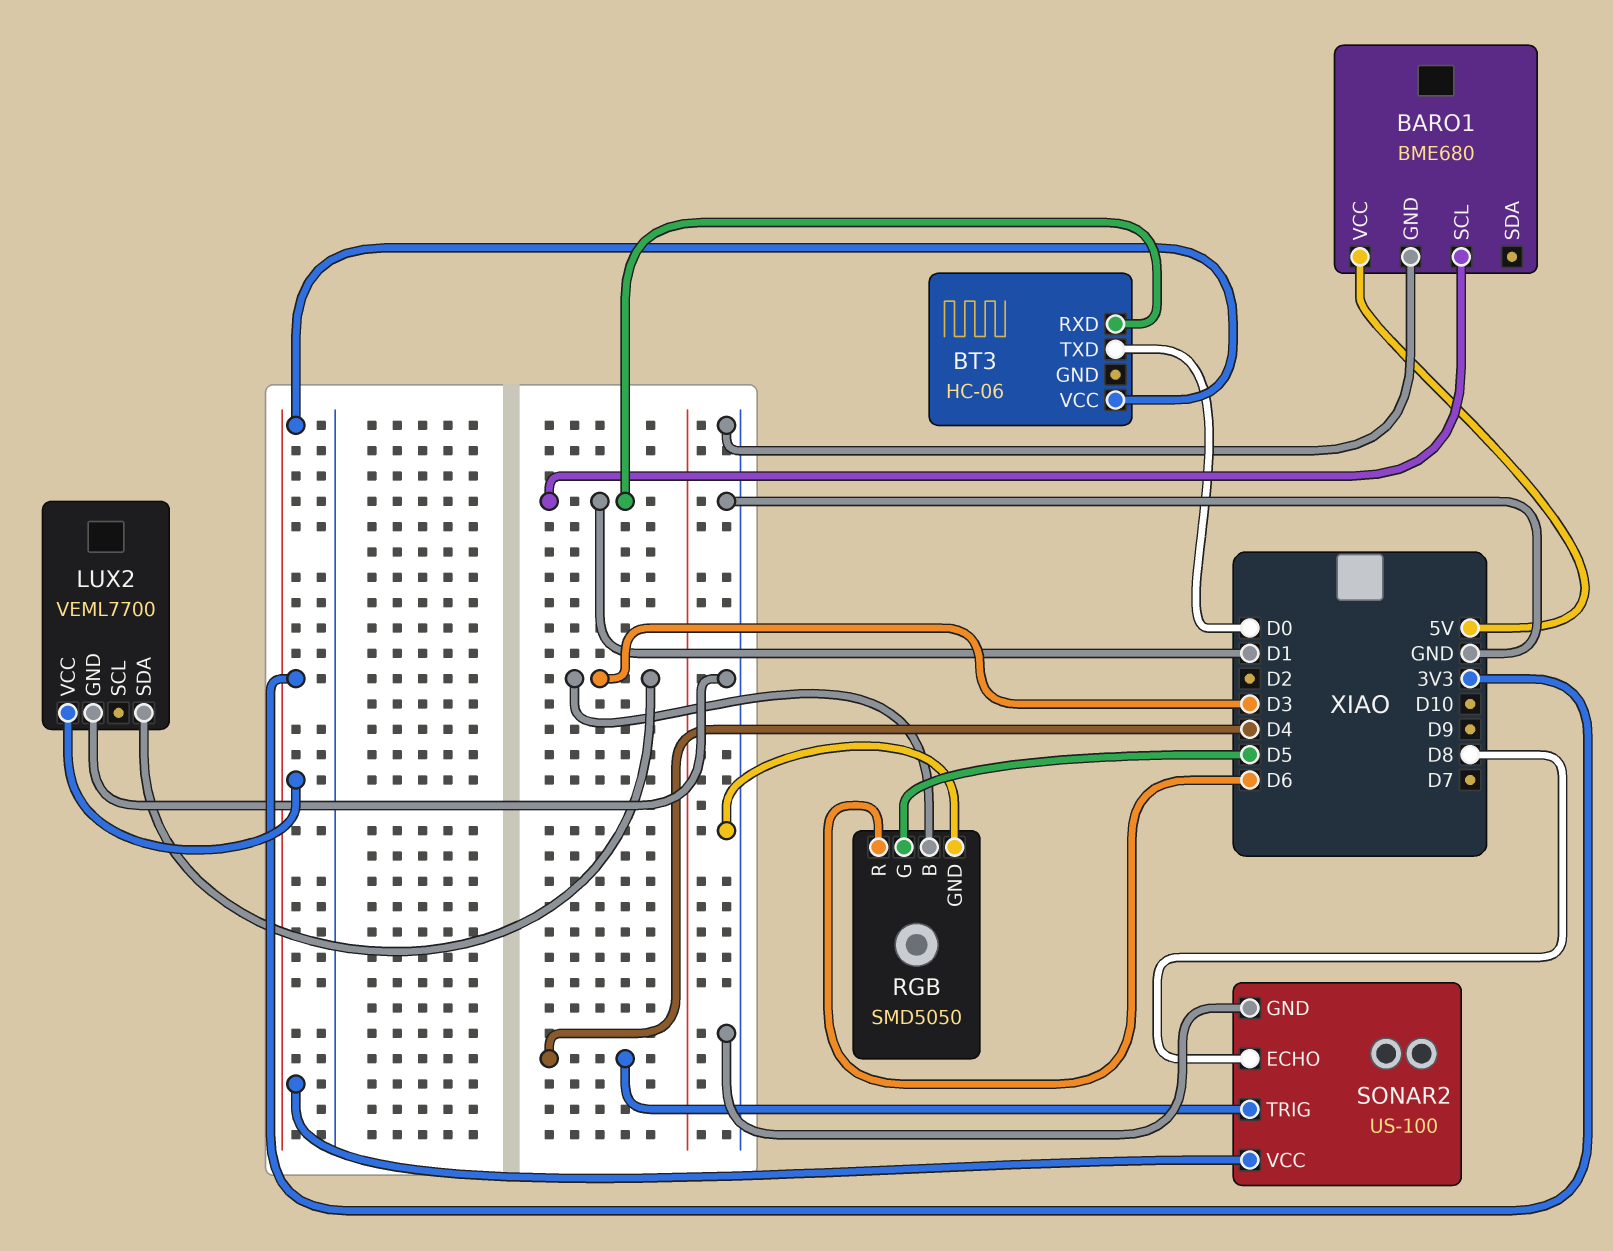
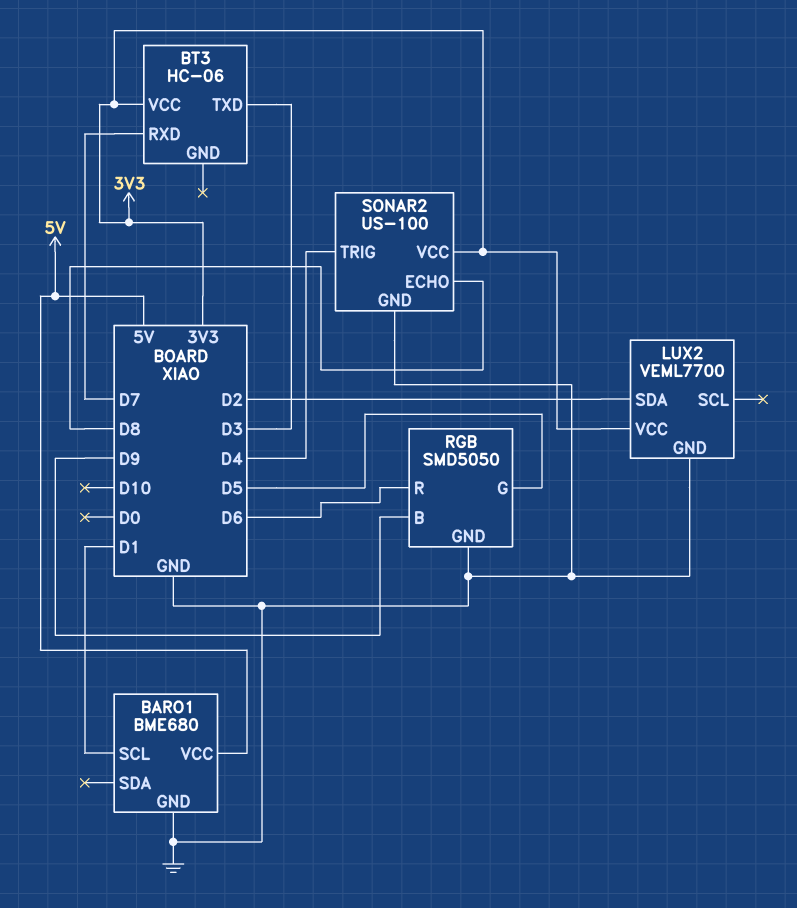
BT3 pin RXD: D1 -> D7
BT3 pin TXD: D0 -> D3
LUX2 pin SDA: D3 -> D2
RGB pin B: D3 -> D9

